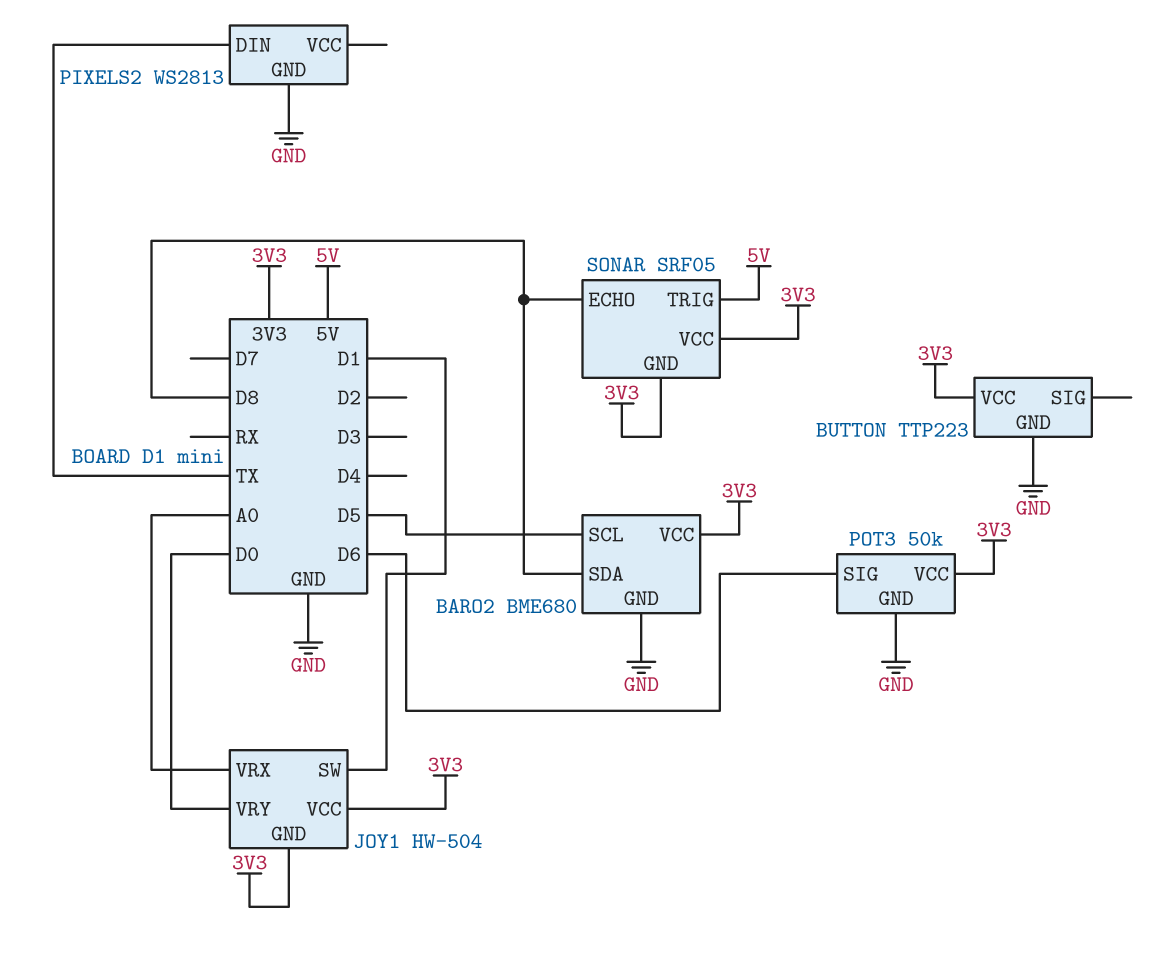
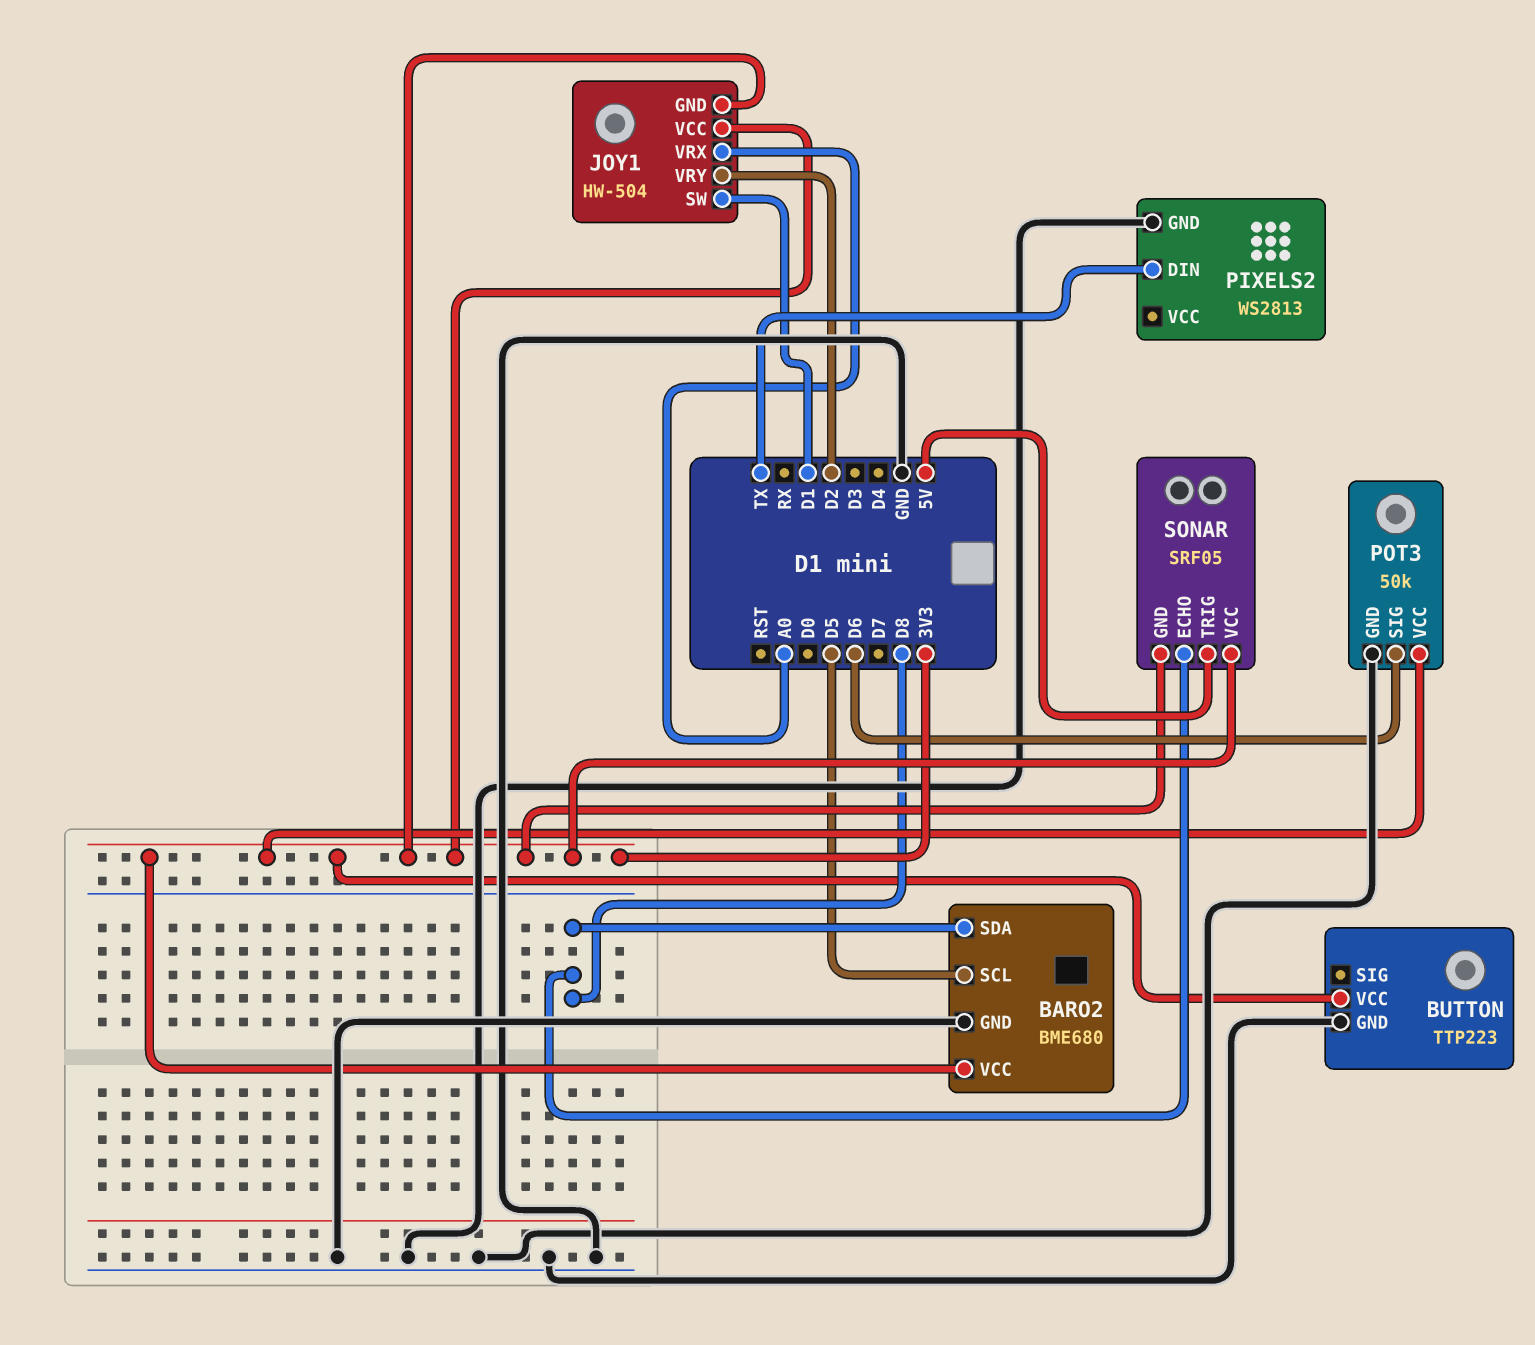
JOY1 pin VRY: D0 -> D2

